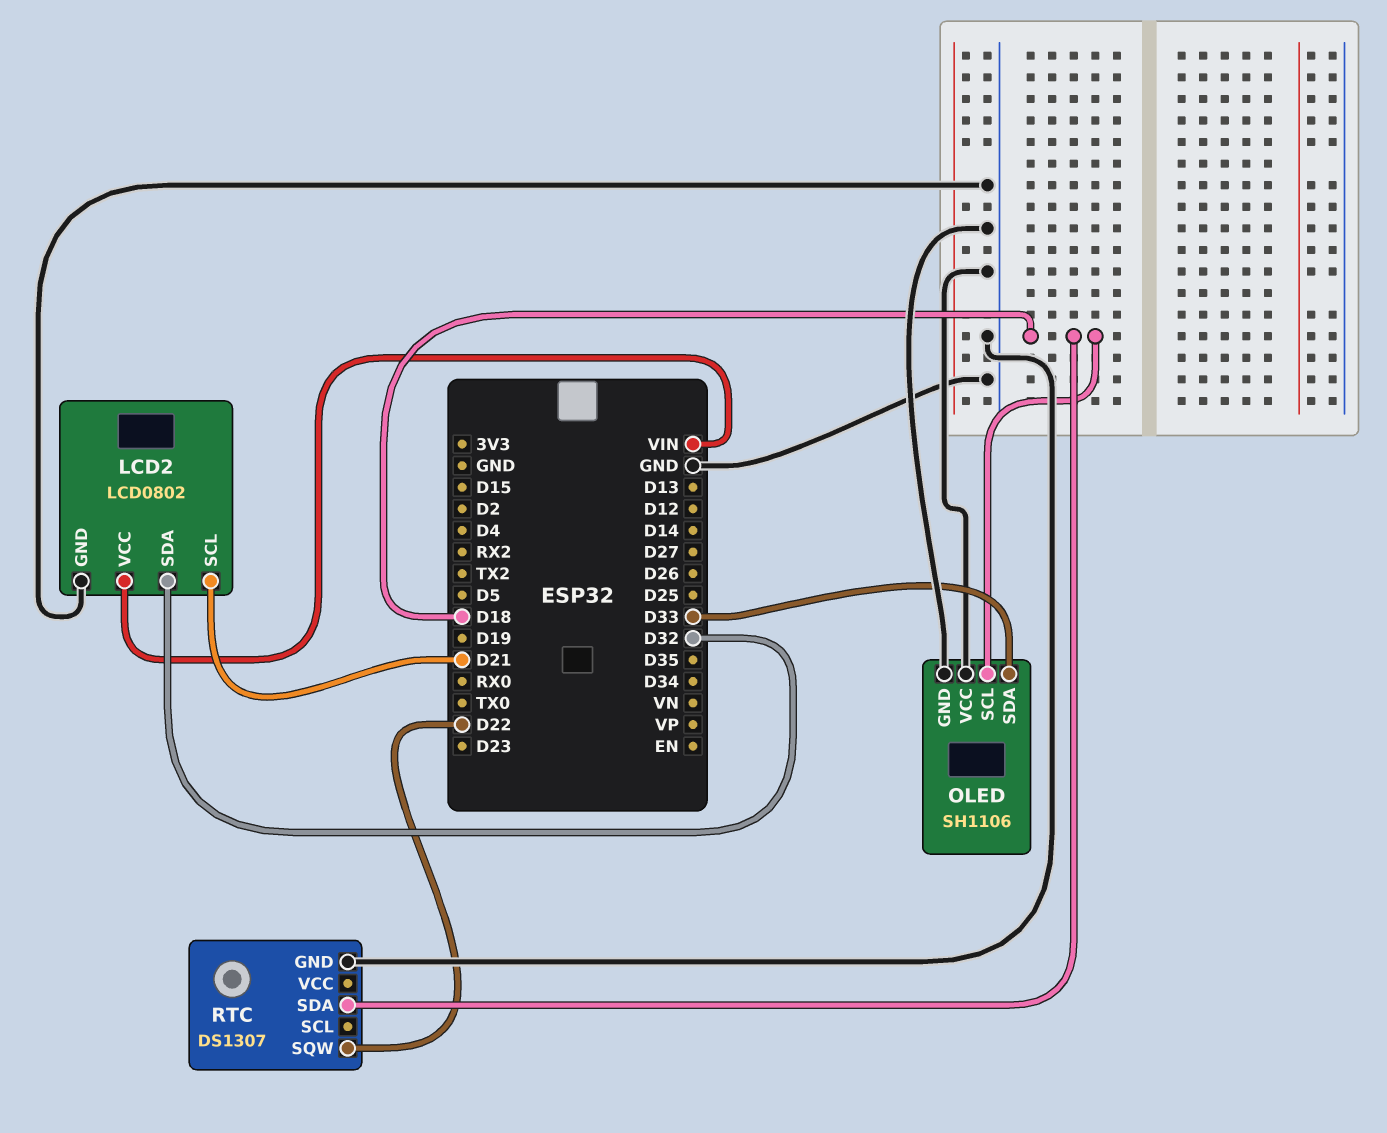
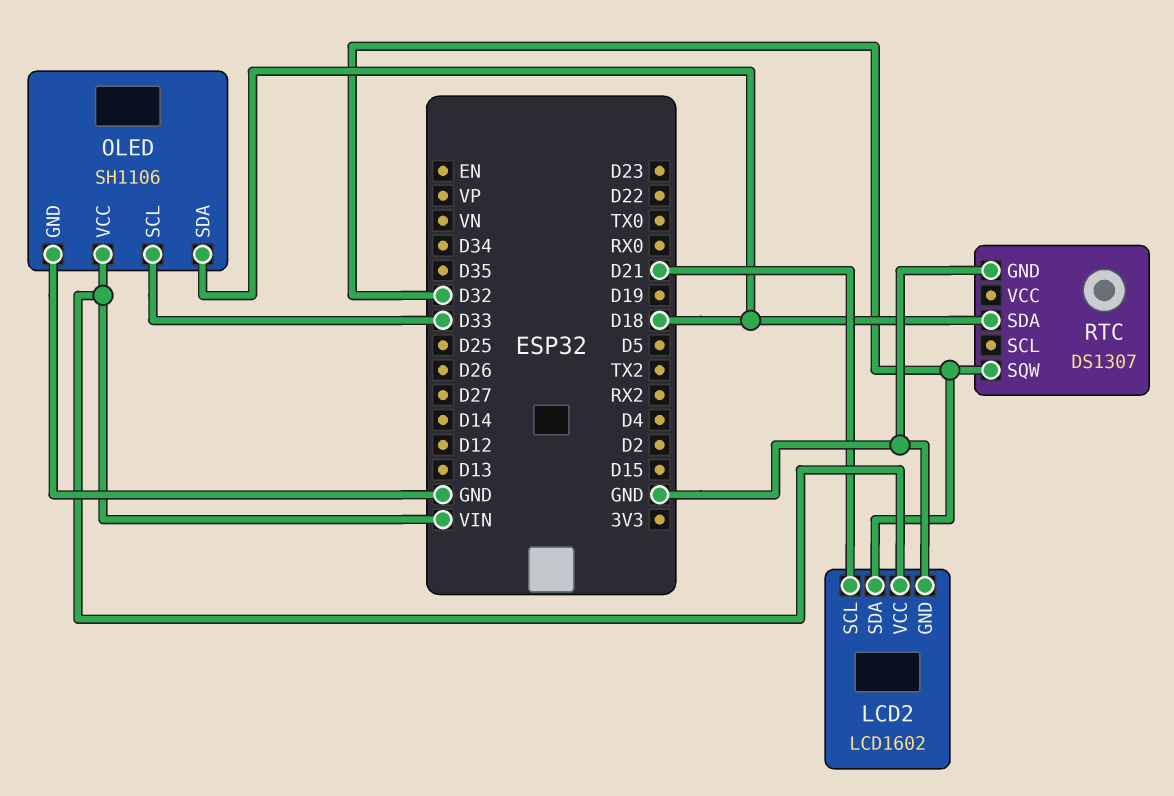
LCD2: LCD0802 -> LCD1602
OLED pin SCL: D18 -> D33
OLED pin SDA: D33 -> D18
OLED pin VCC: GND -> VIN
RTC pin SQW: D22 -> D32

